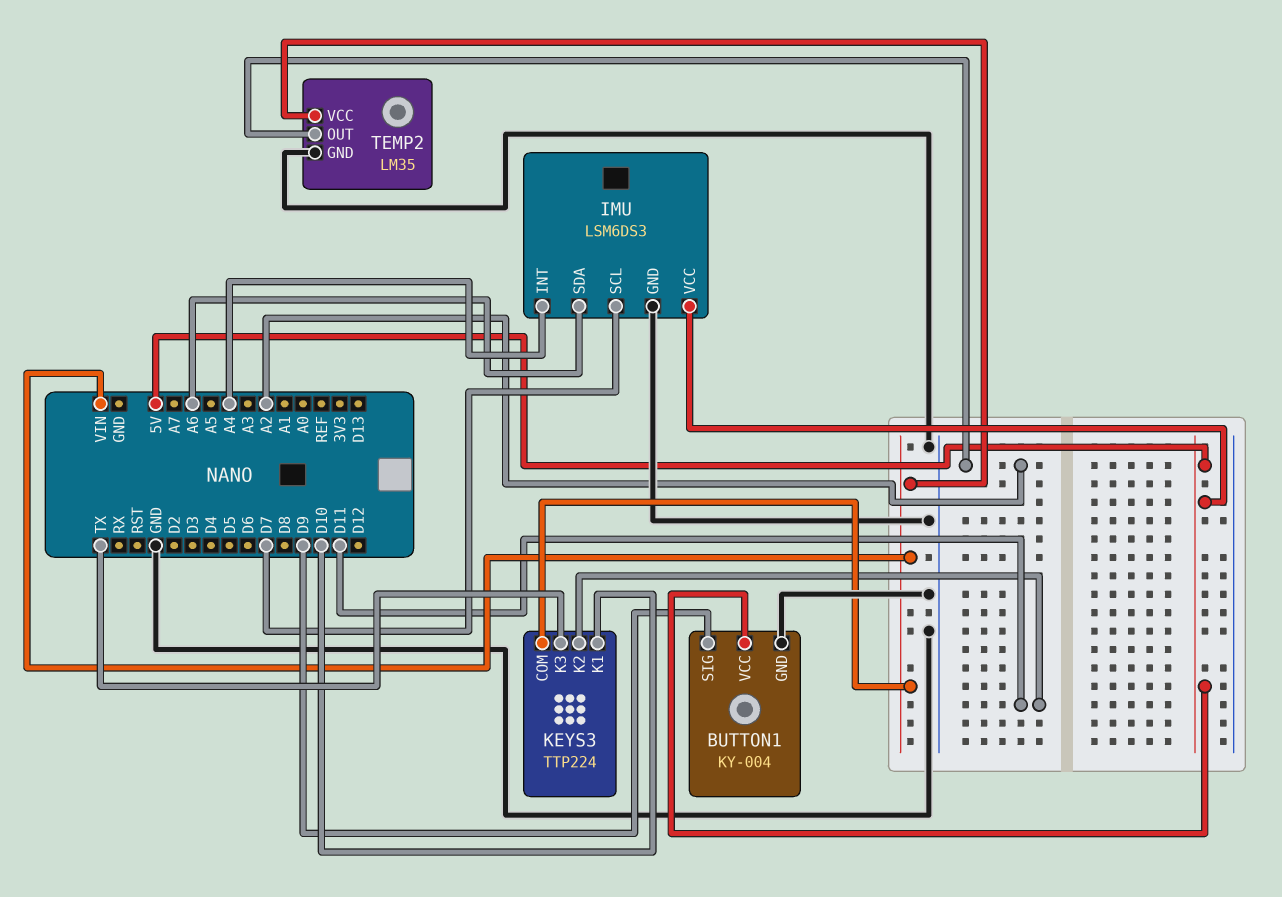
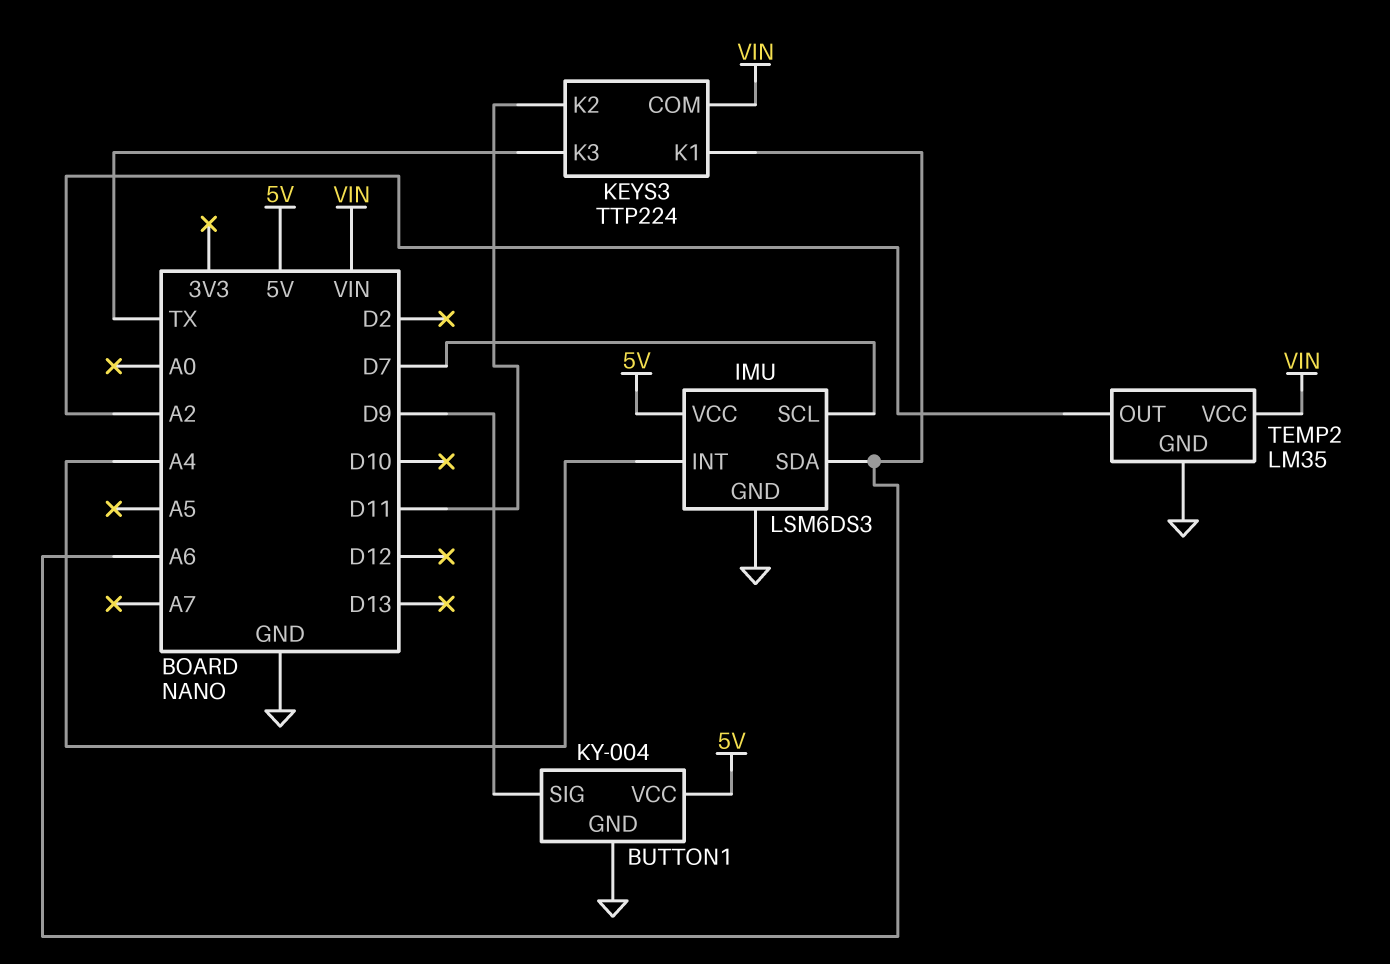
KEYS3 pin K1: D10 -> A6

